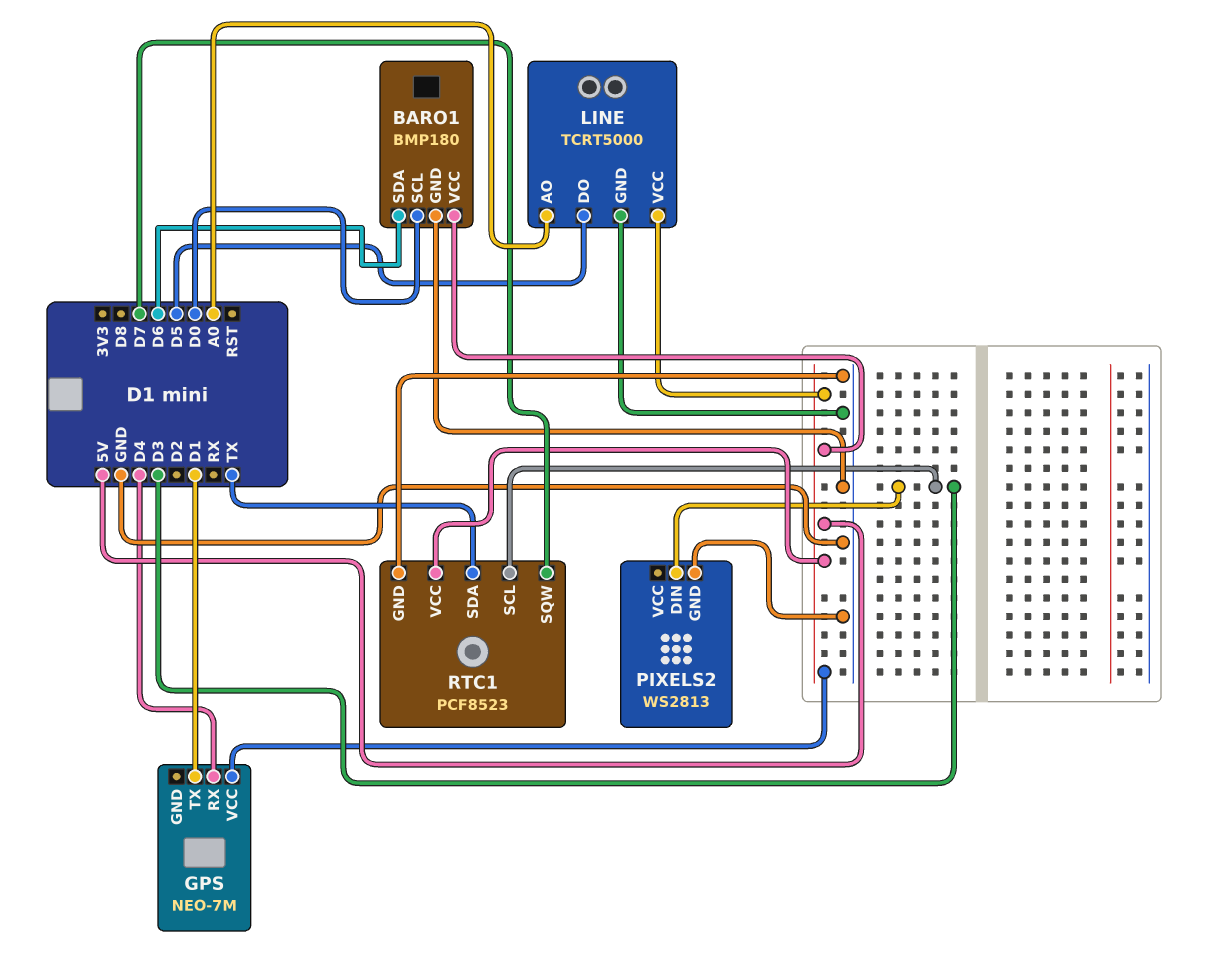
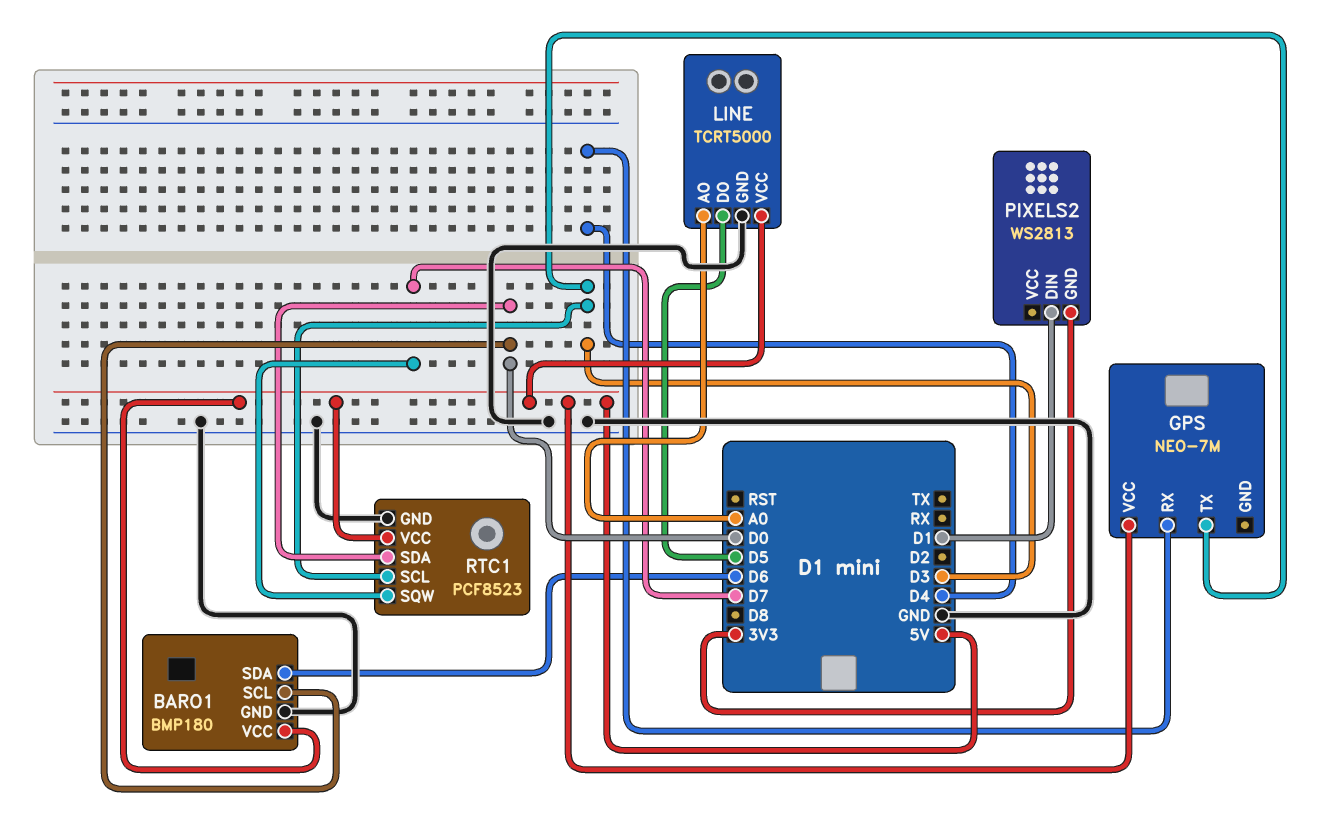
GPS pin TX: D1 -> D3
PIXELS2 pin DIN: D3 -> D1
PIXELS2 pin GND: GND -> 3V3
RTC1 pin SDA: TX -> D0

